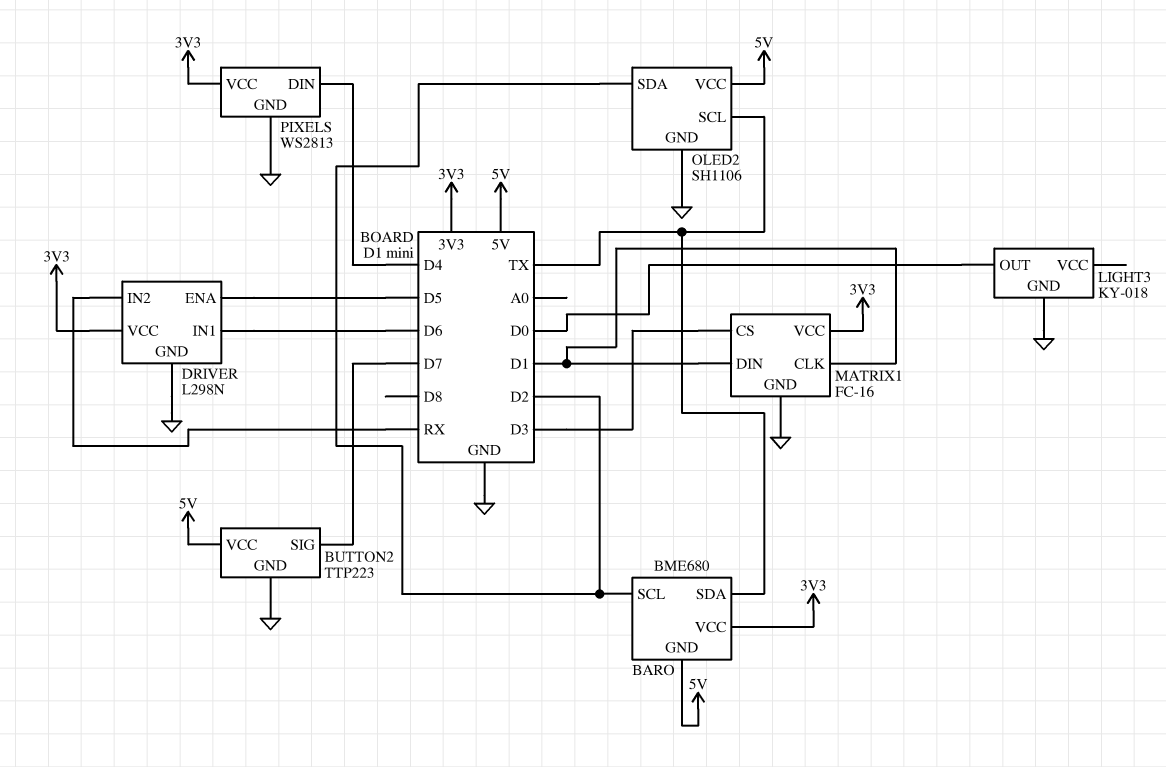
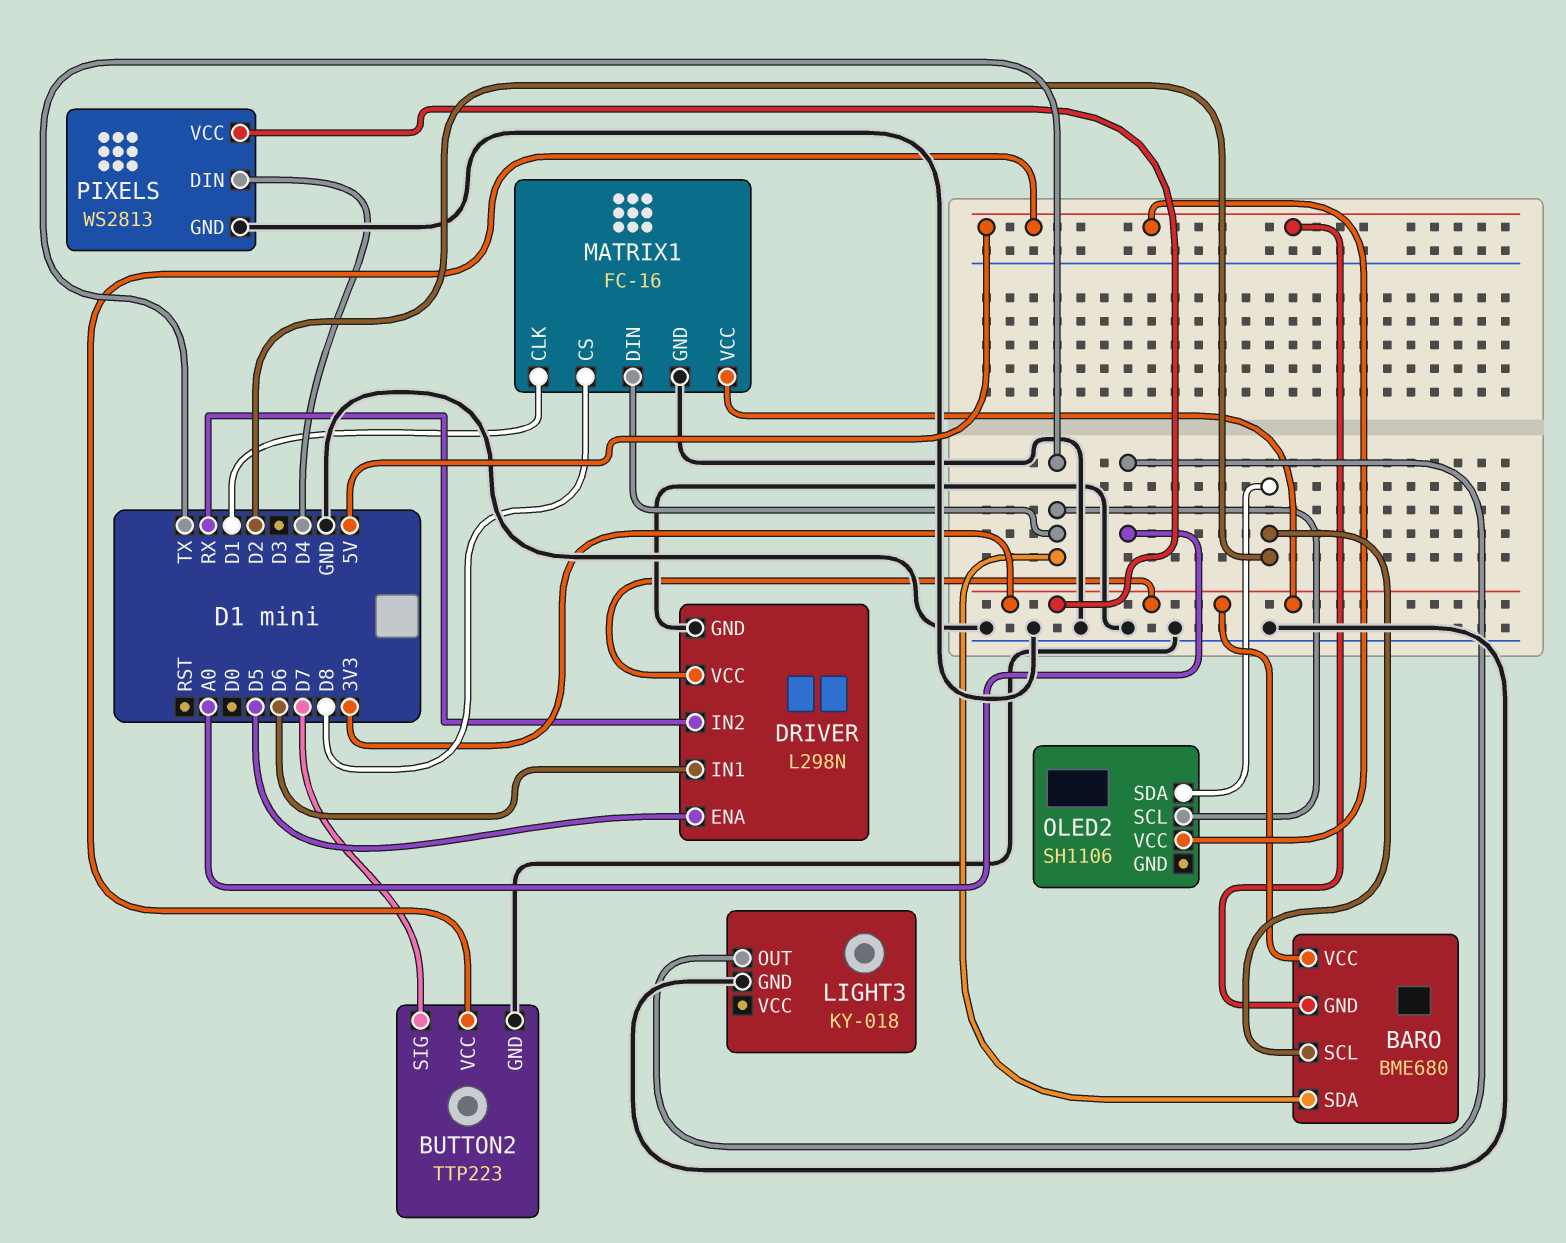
LIGHT3 pin OUT: D0 -> A0
MATRIX1 pin CS: D3 -> D8
MATRIX1 pin DIN: D1 -> TX
OLED2 pin GND: GND -> none

